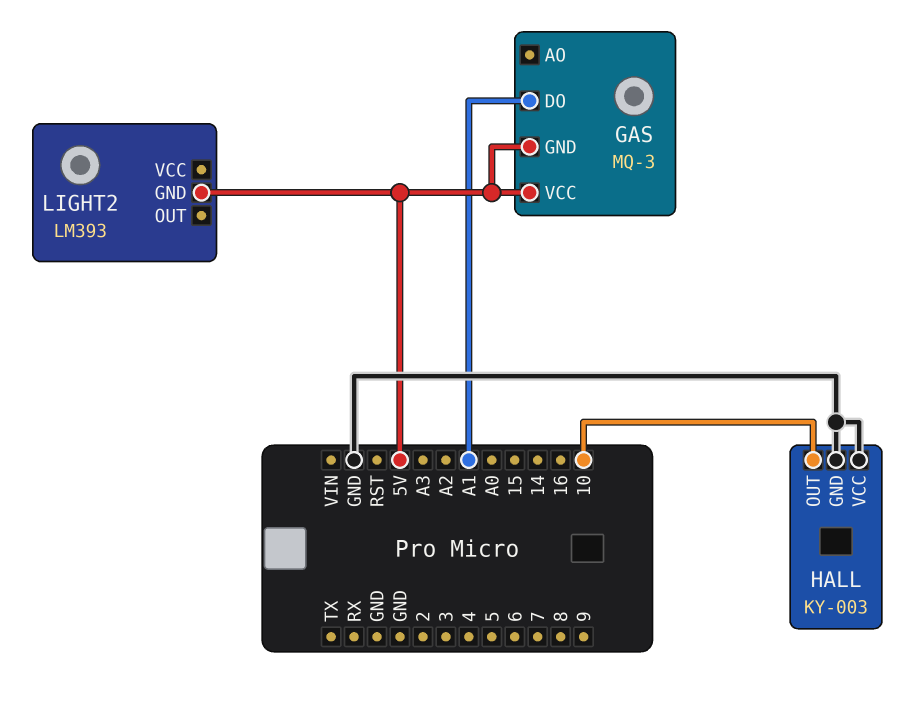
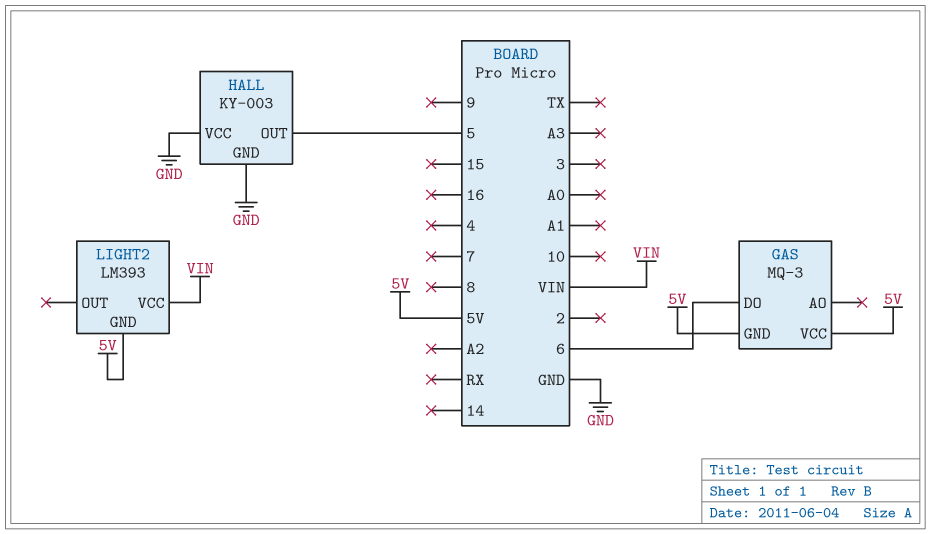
GAS pin DO: A1 -> 6
HALL pin OUT: 10 -> 5
LIGHT2 pin VCC: none -> VIN

